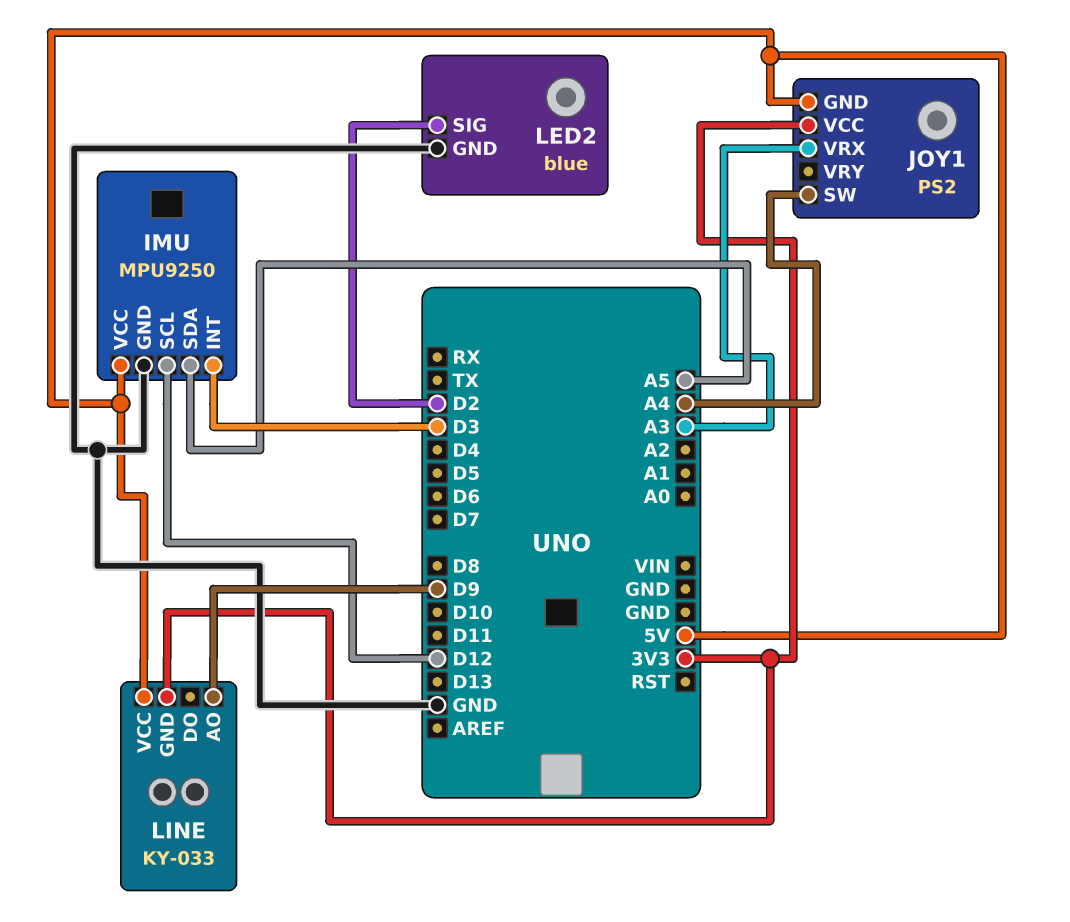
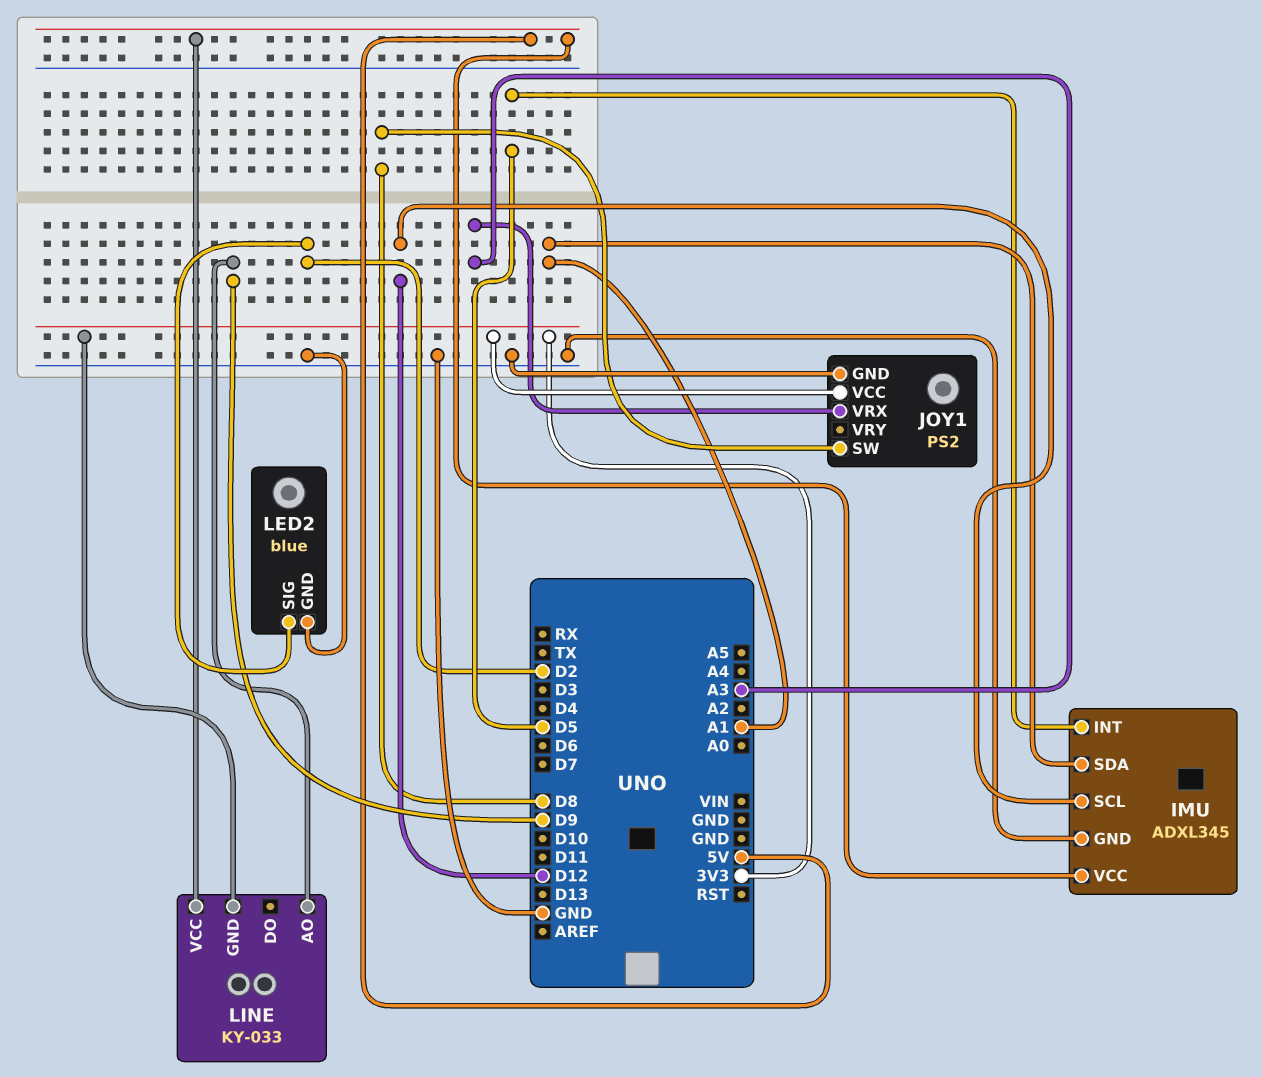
IMU: MPU9250 -> ADXL345
IMU pin INT: D3 -> D5
IMU pin SDA: A5 -> A1
JOY1 pin GND: 5V -> GND
JOY1 pin SW: A4 -> D8

